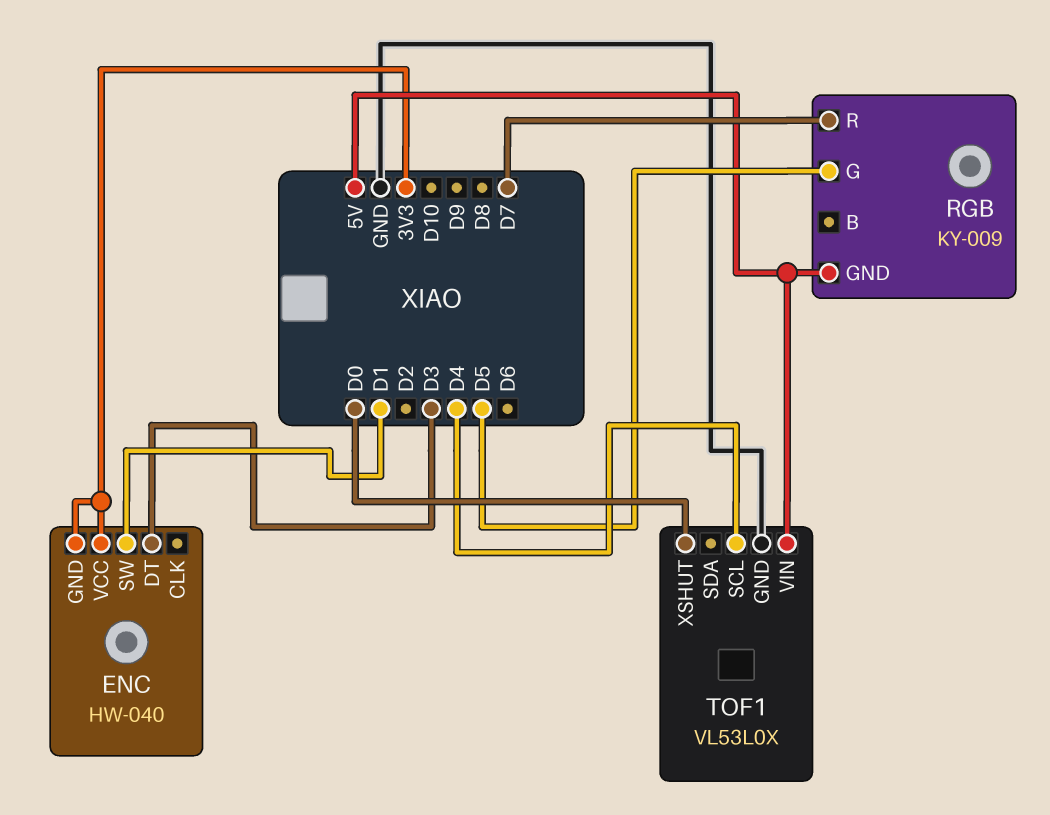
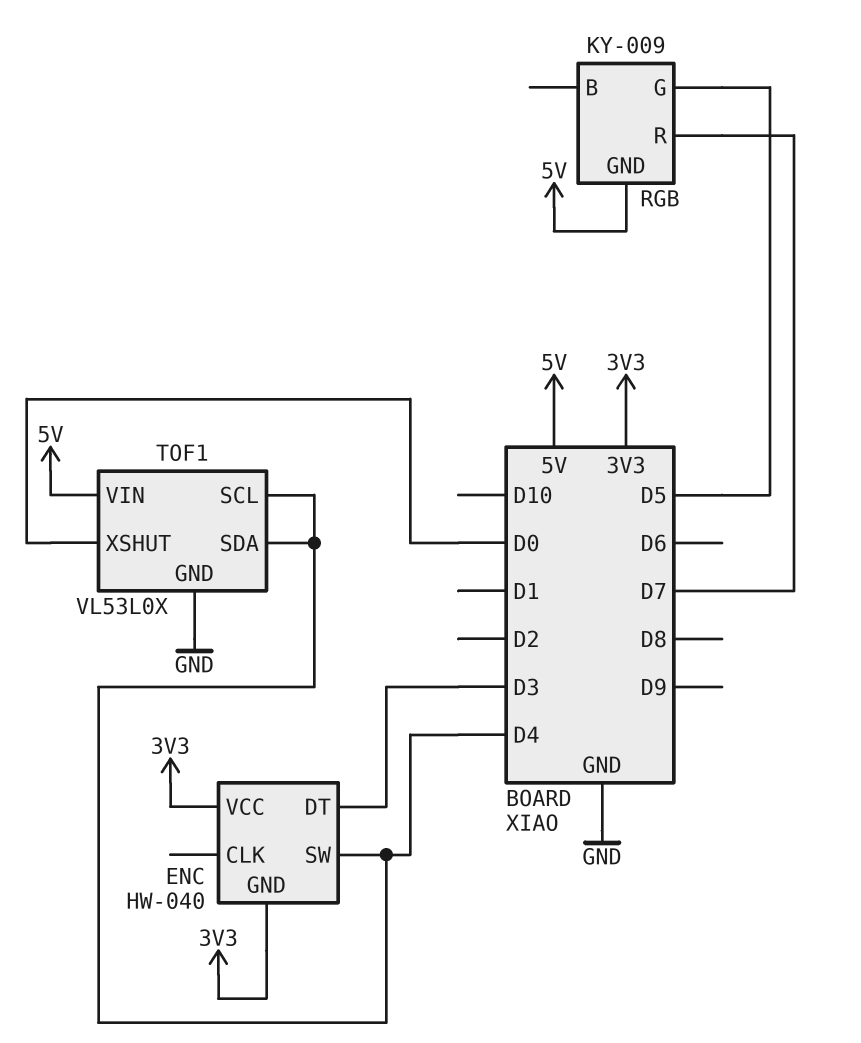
ENC pin SW: D1 -> D4
TOF1 pin SDA: none -> D4

